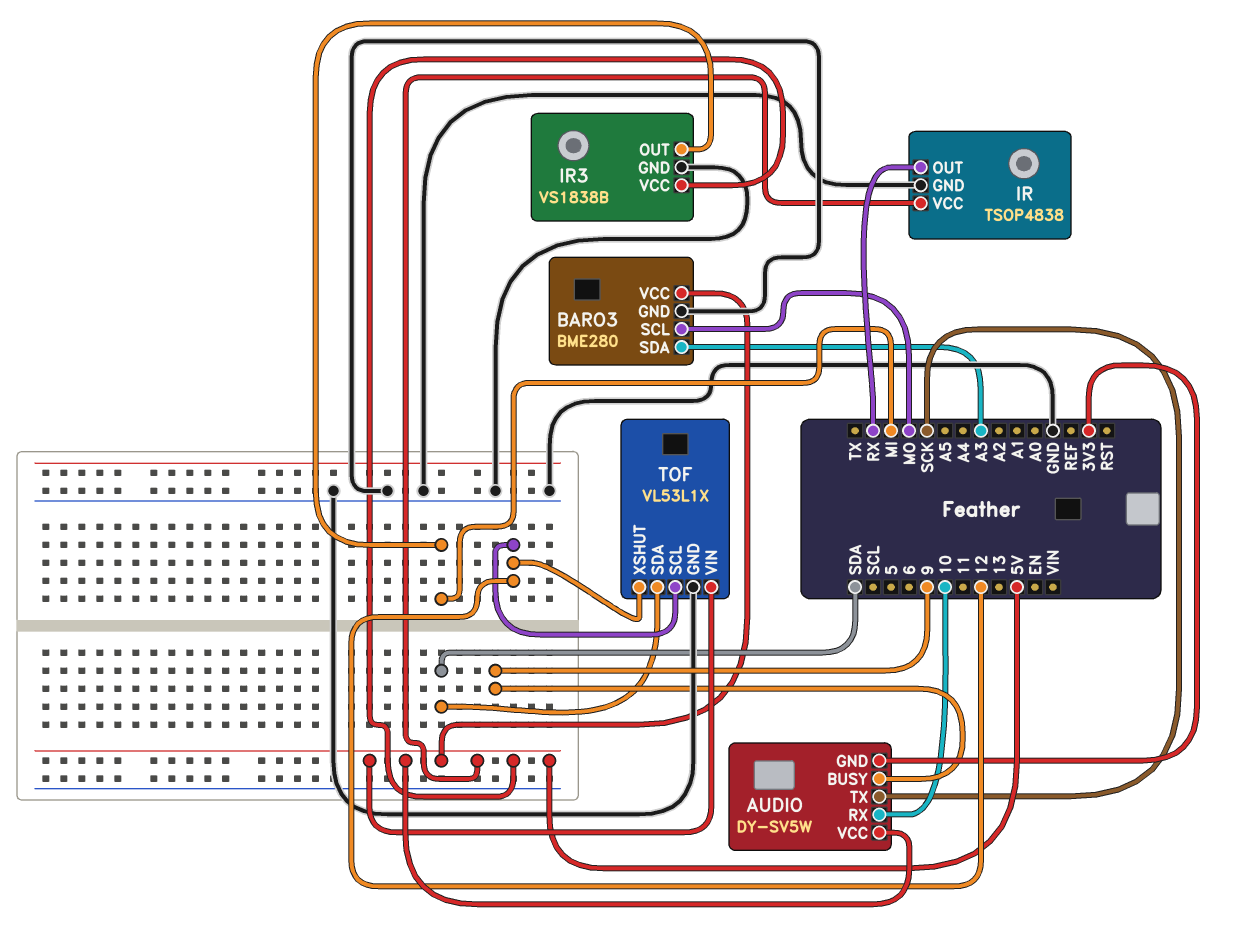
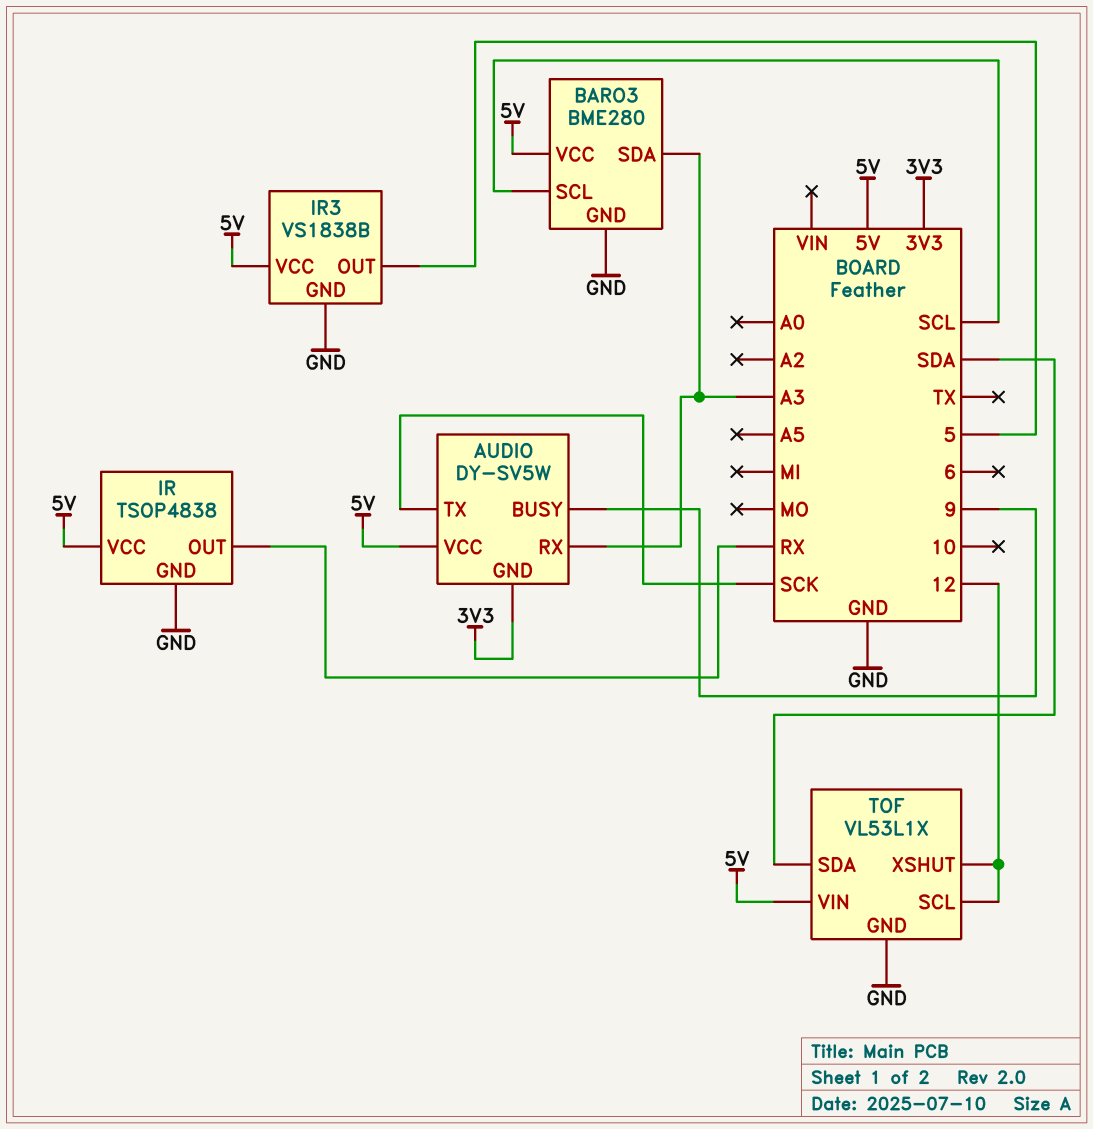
AUDIO pin RX: 10 -> A3
BARO3 pin SCL: MO -> SCL
IR3 pin OUT: MI -> 5

